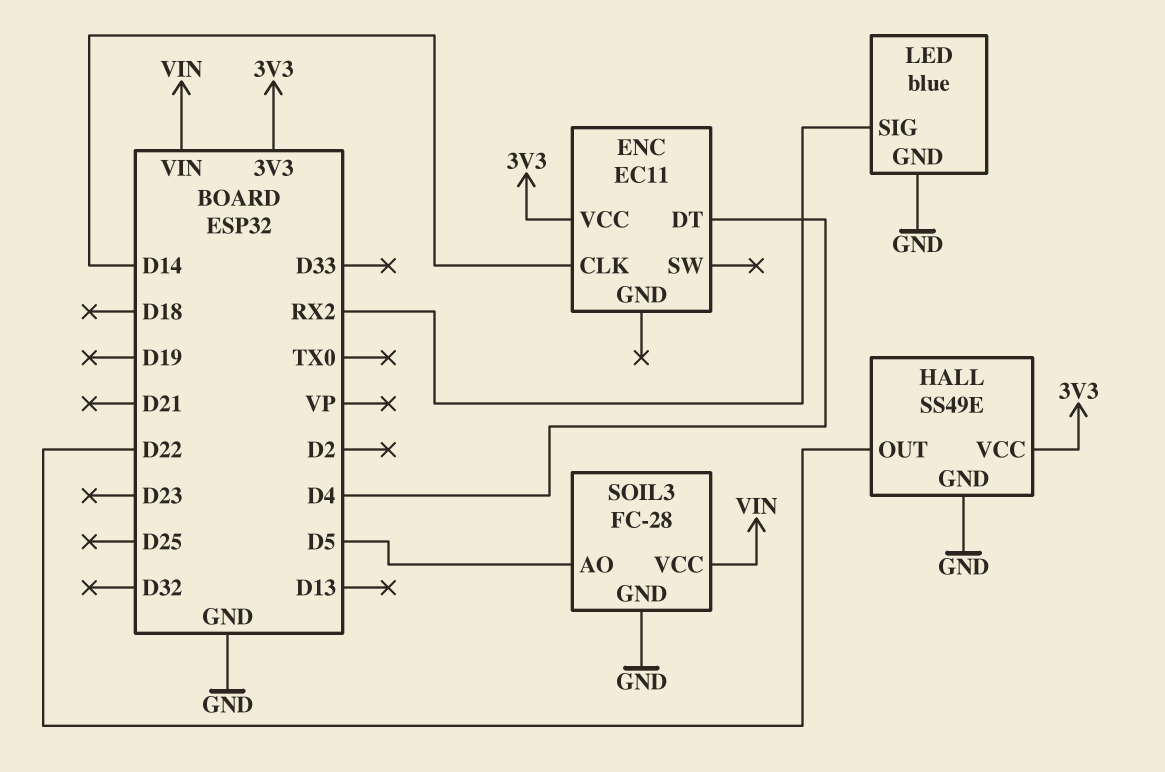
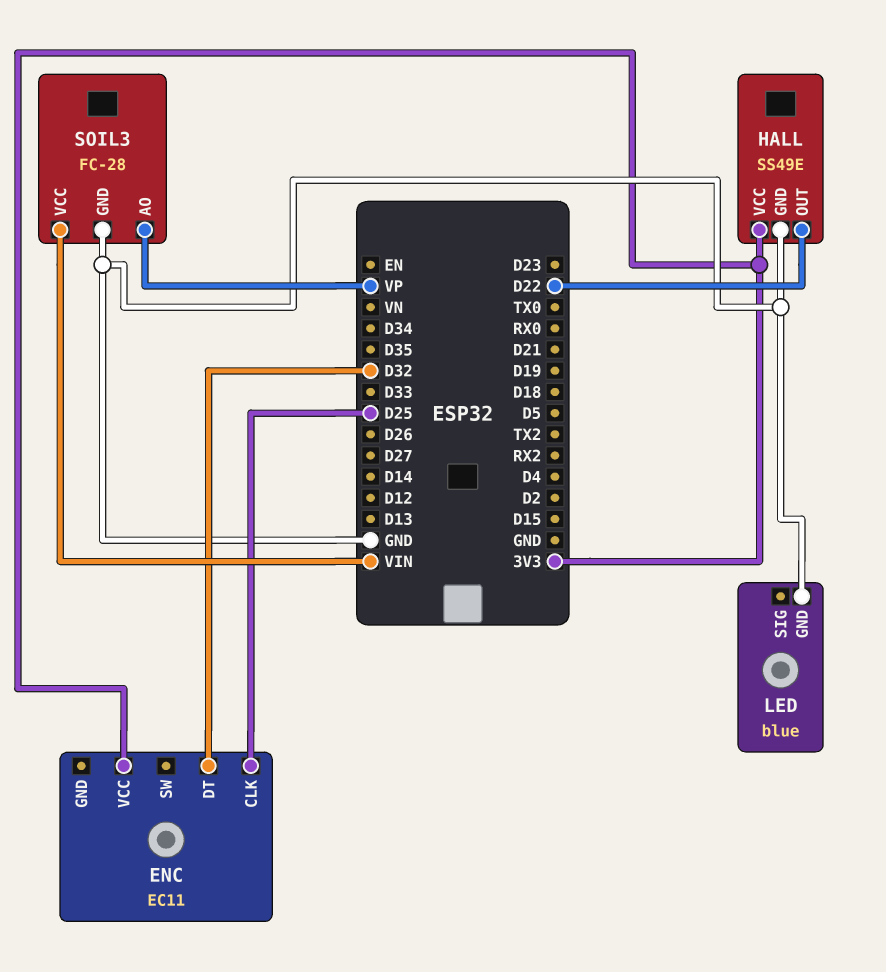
ENC pin CLK: D14 -> D25
ENC pin DT: D4 -> D32
LED pin SIG: RX2 -> none
SOIL3 pin AO: D5 -> VP

